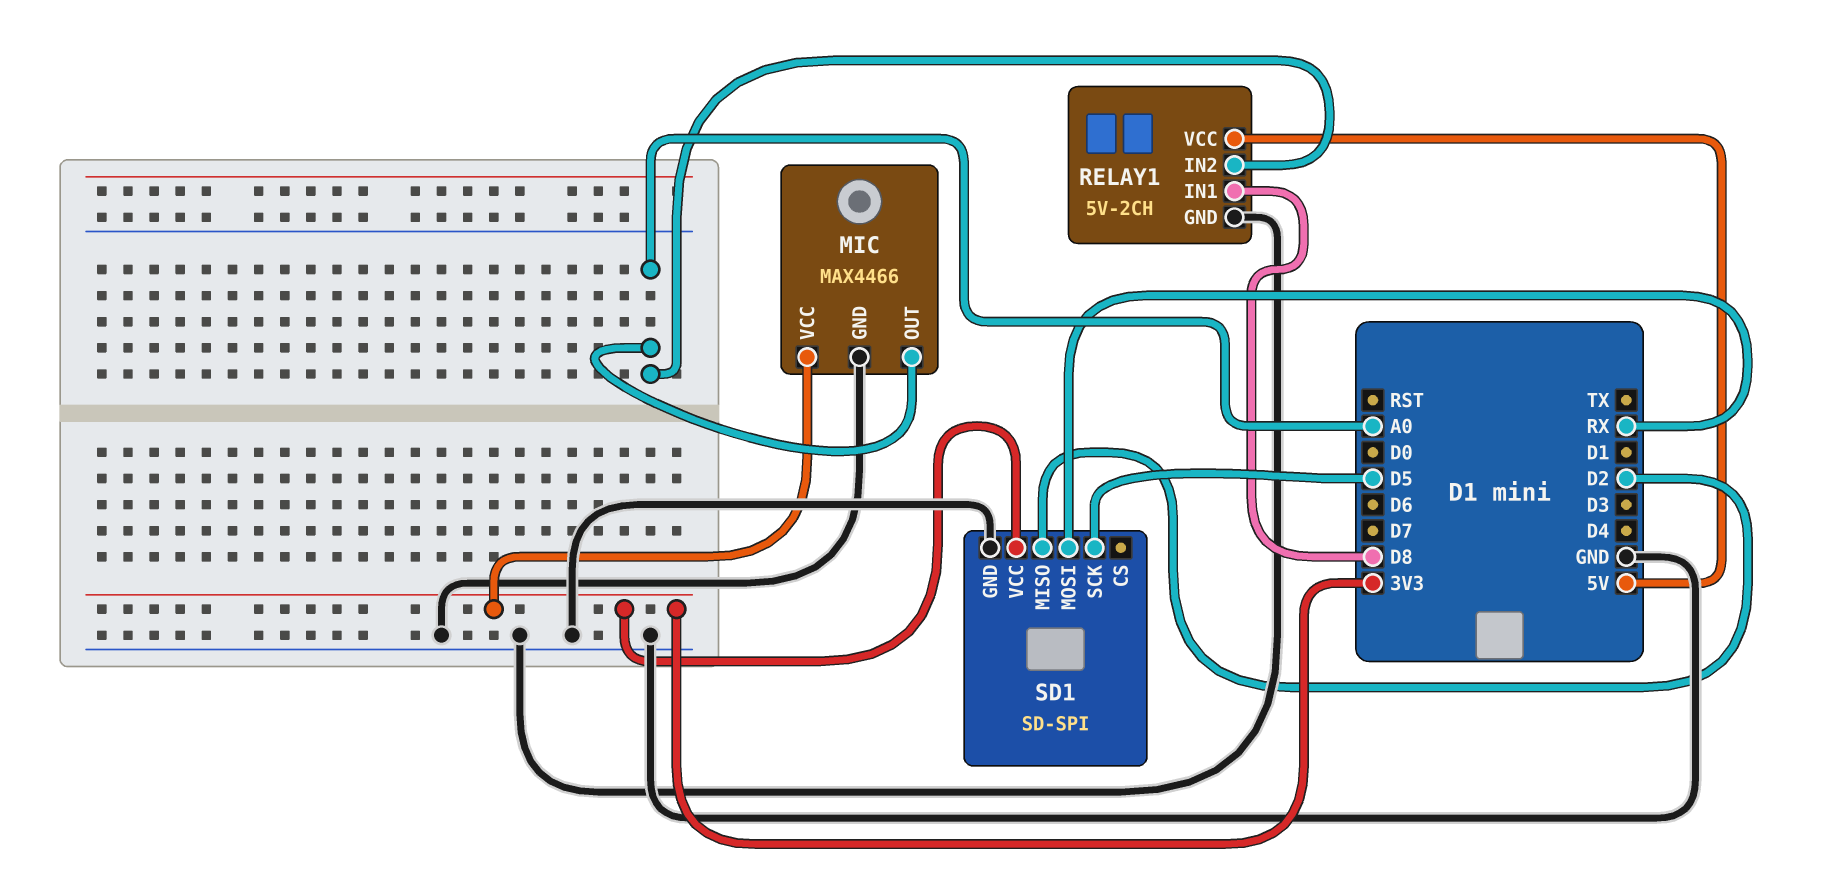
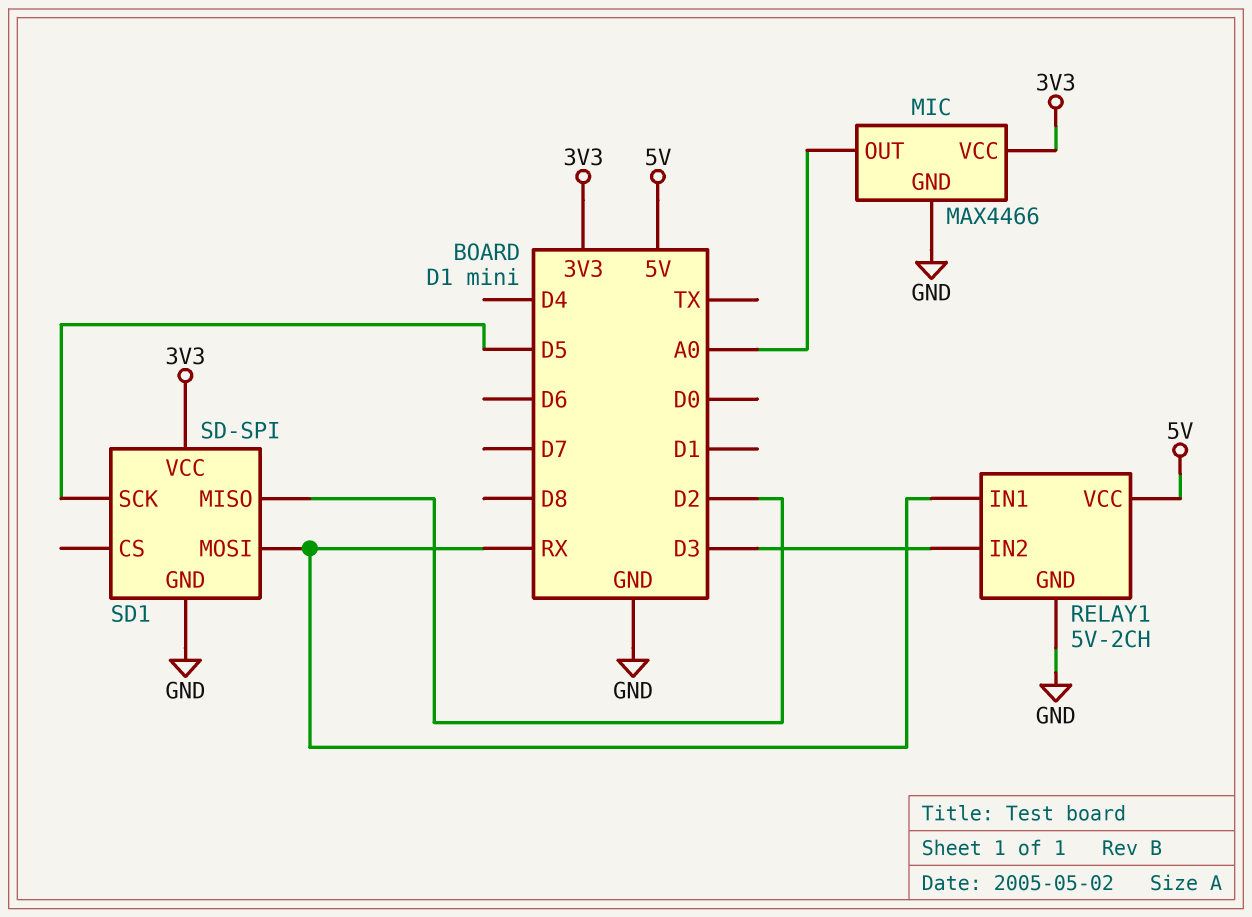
RELAY1 pin IN1: D8 -> RX
RELAY1 pin IN2: A0 -> D3

